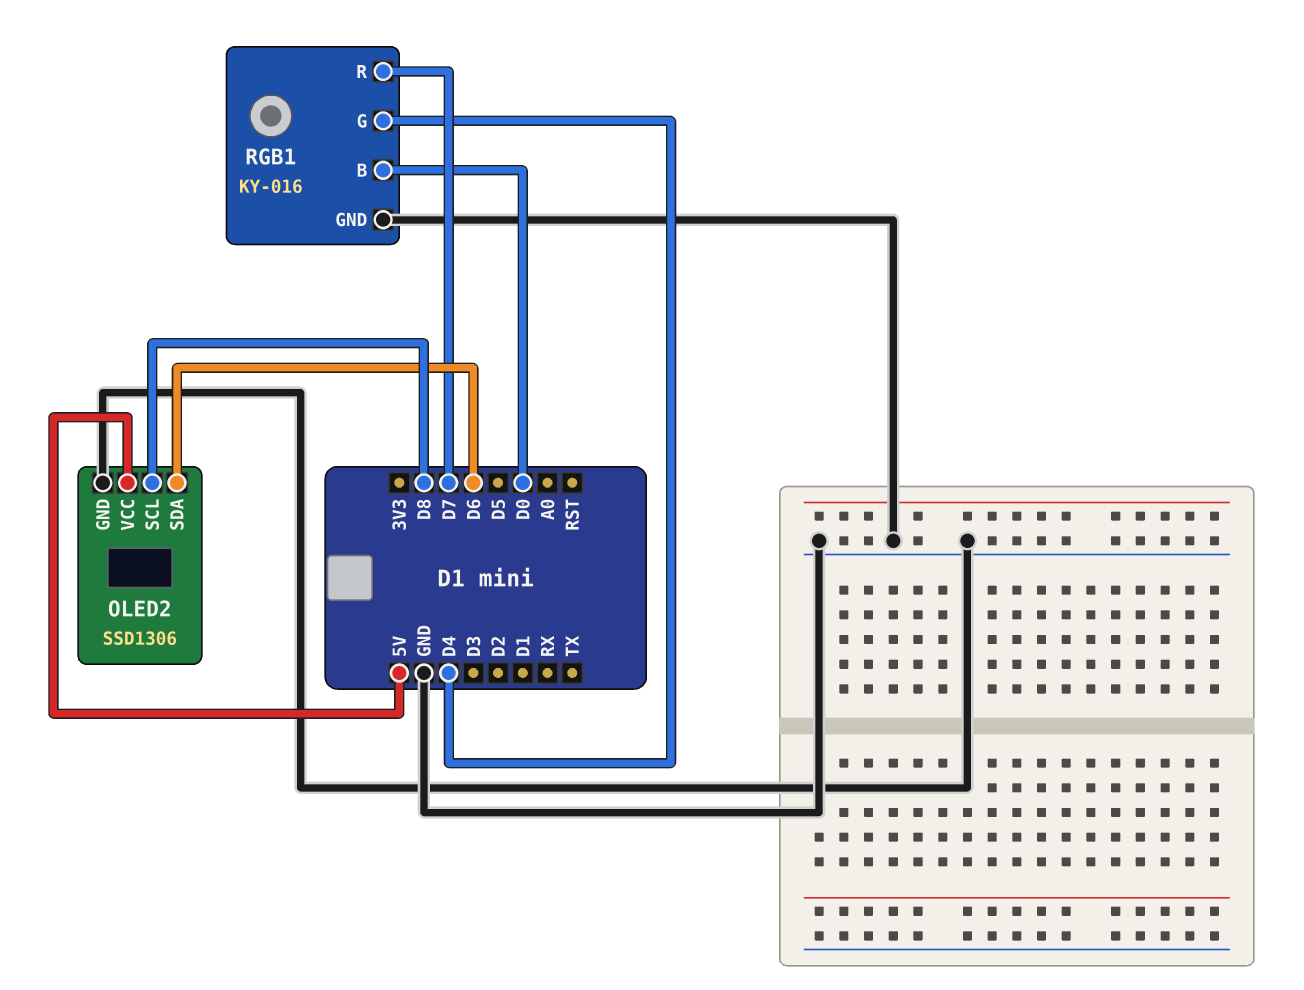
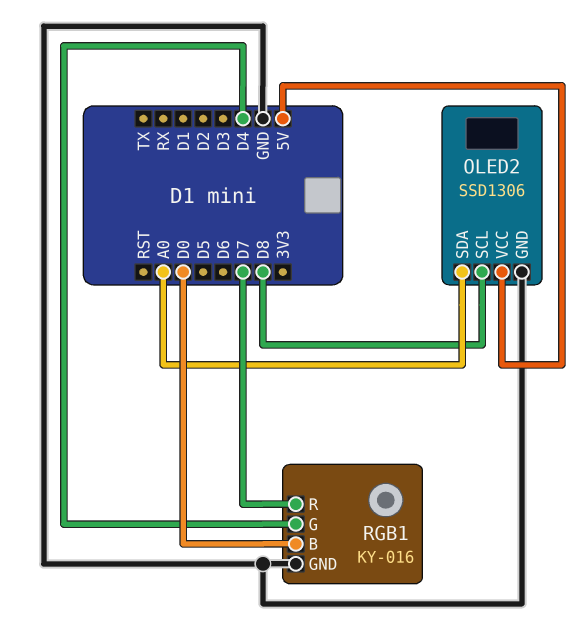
OLED2 pin SDA: D6 -> A0

